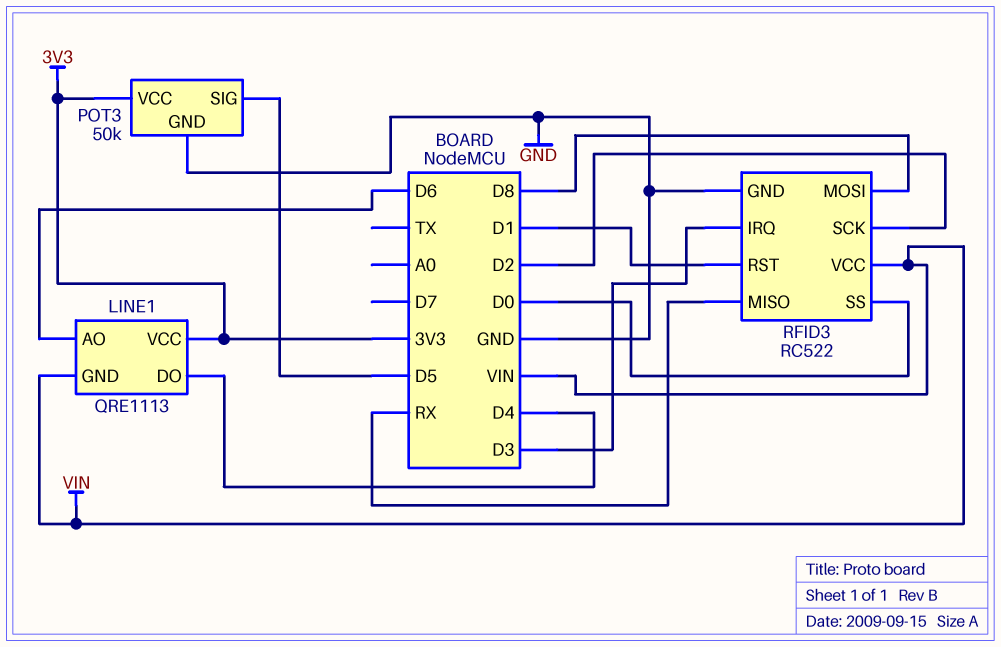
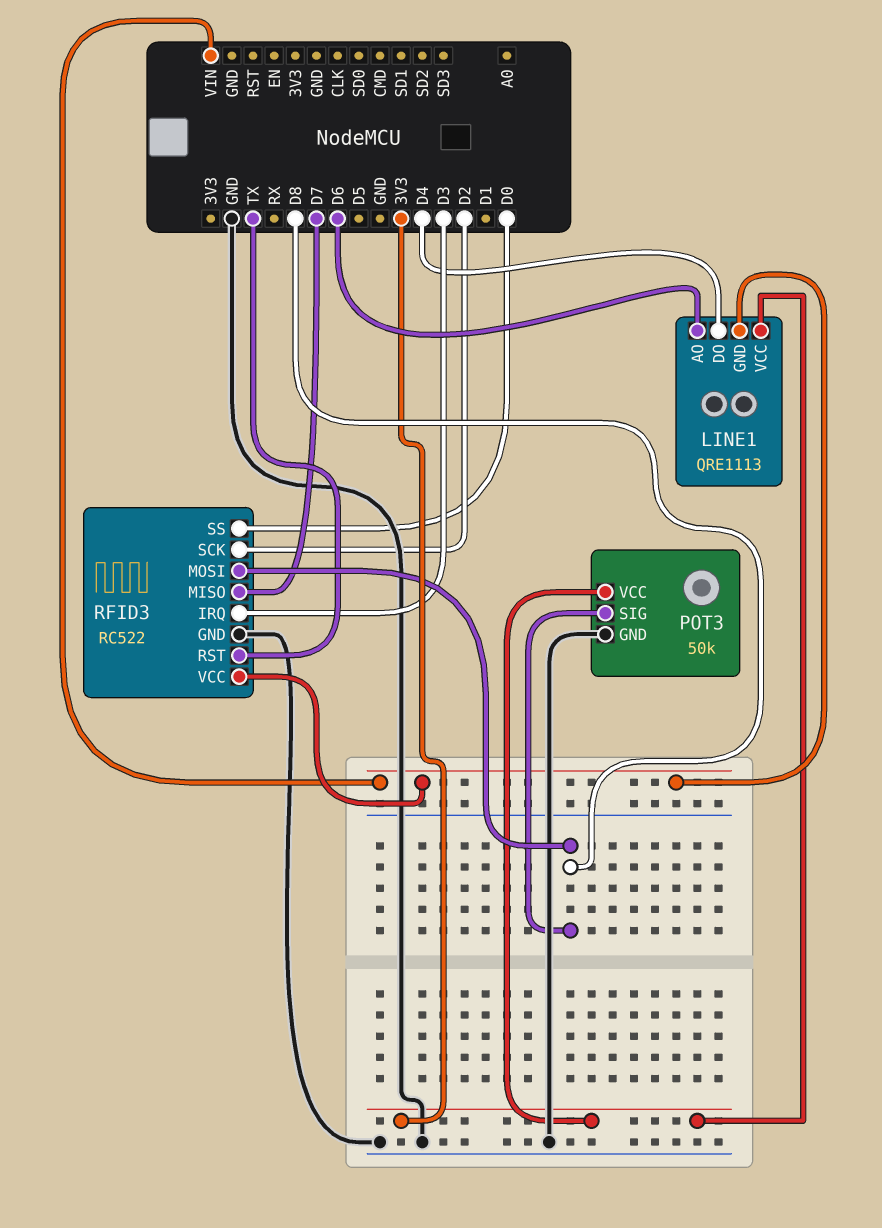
POT3 pin SIG: D5 -> D8
RFID3 pin MISO: RX -> D7
RFID3 pin RST: D1 -> TX

